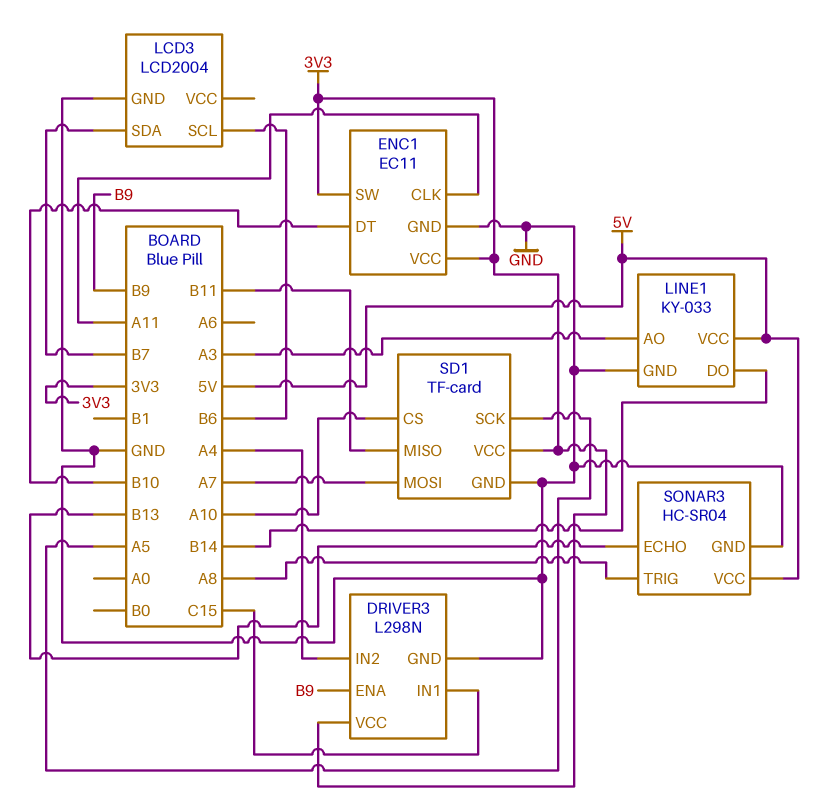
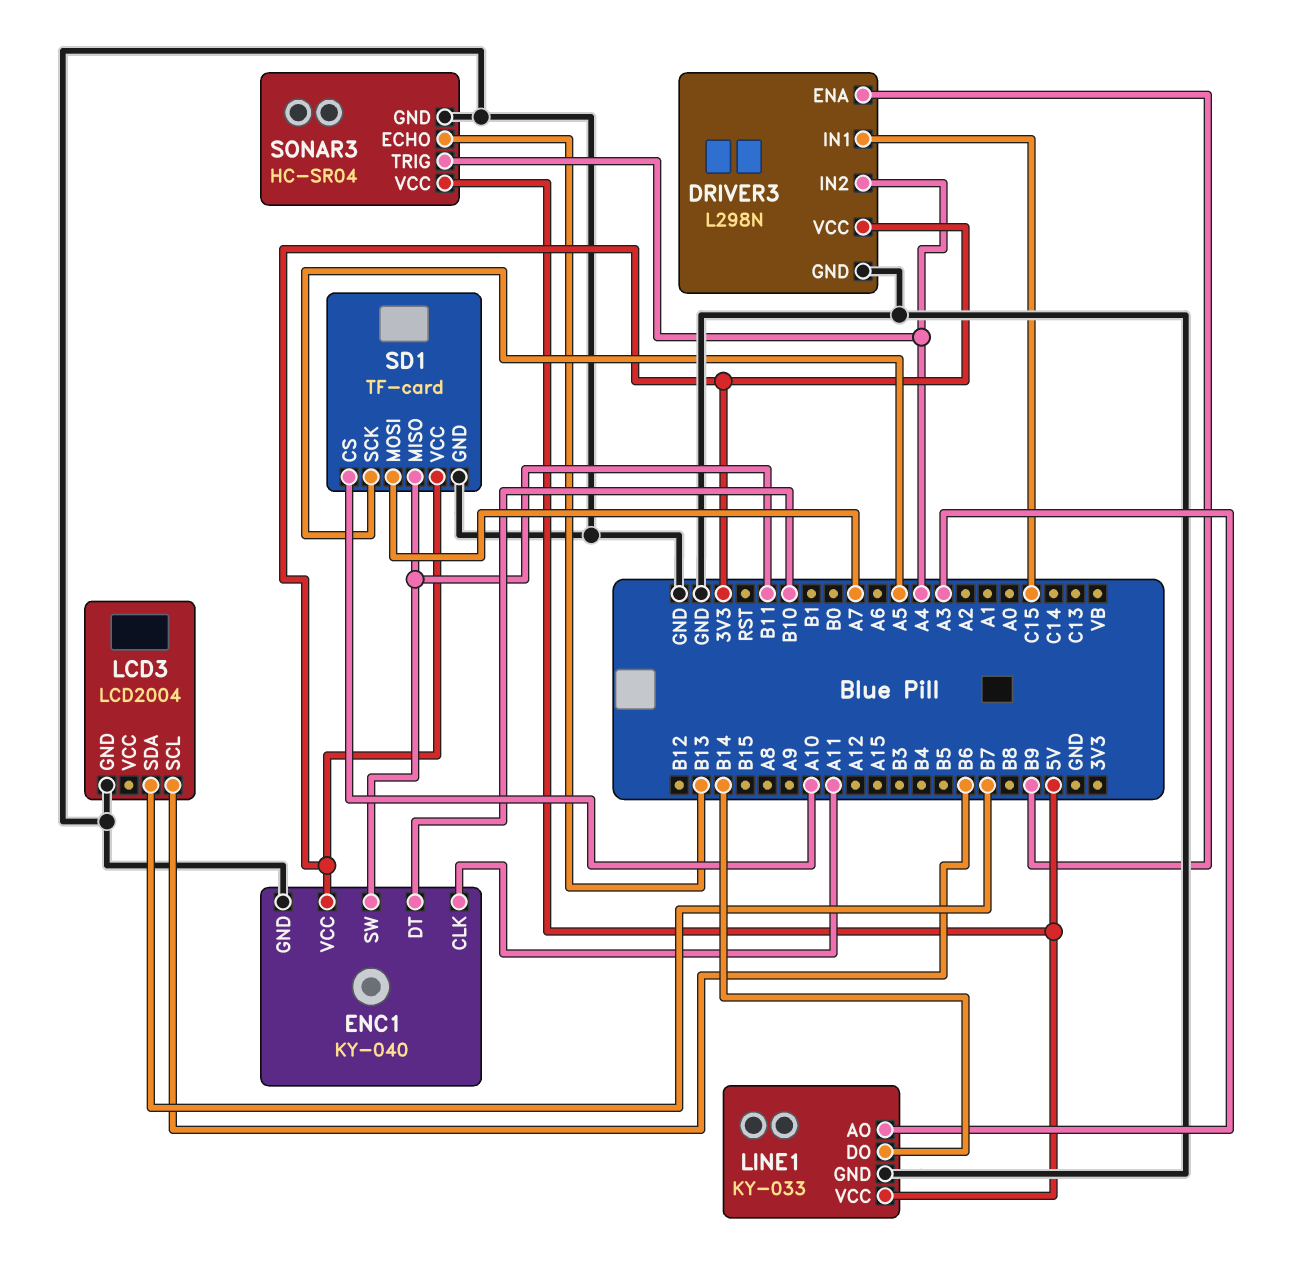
ENC1: EC11 -> KY-040
ENC1 pin SW: 3V3 -> B11
SONAR3 pin TRIG: A8 -> A4

